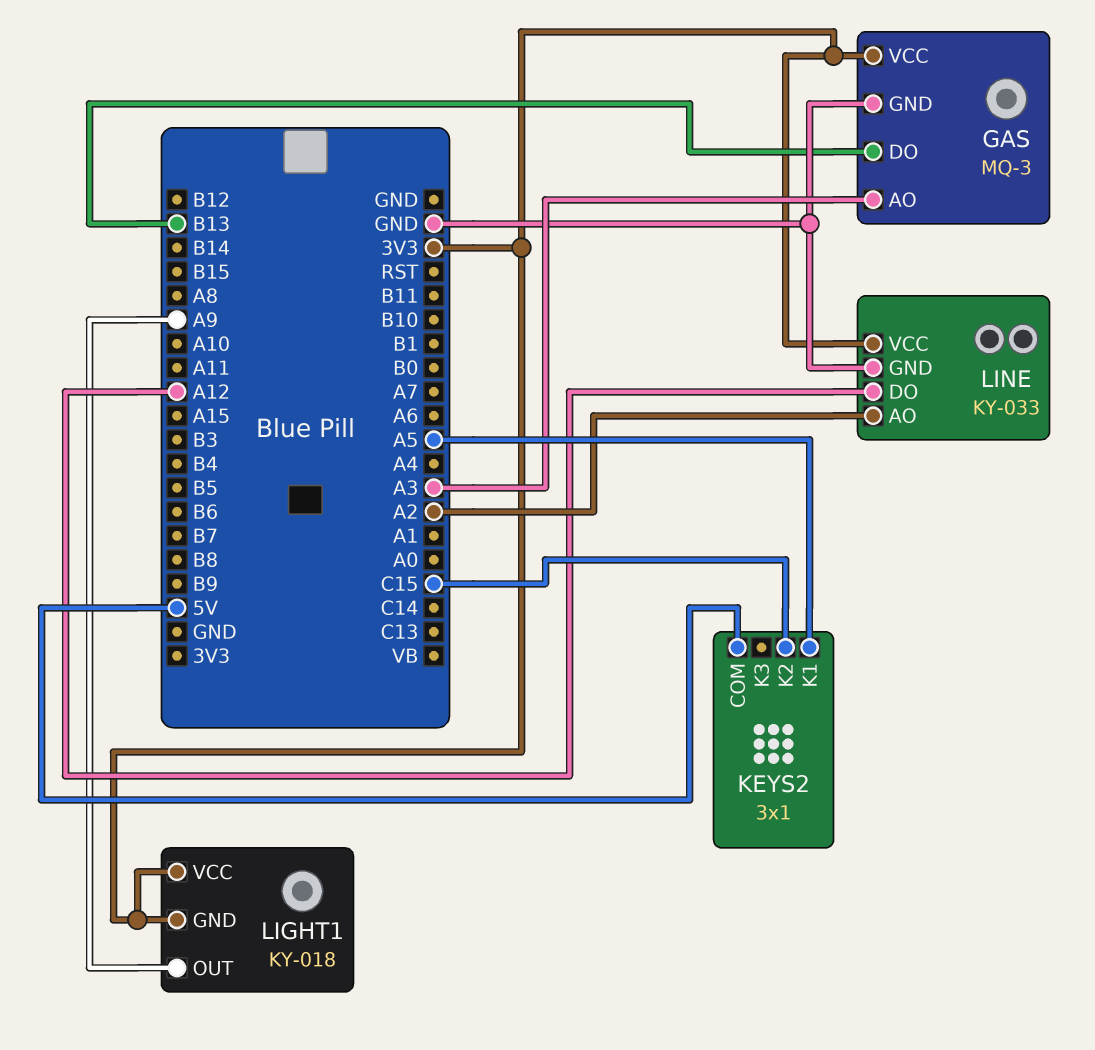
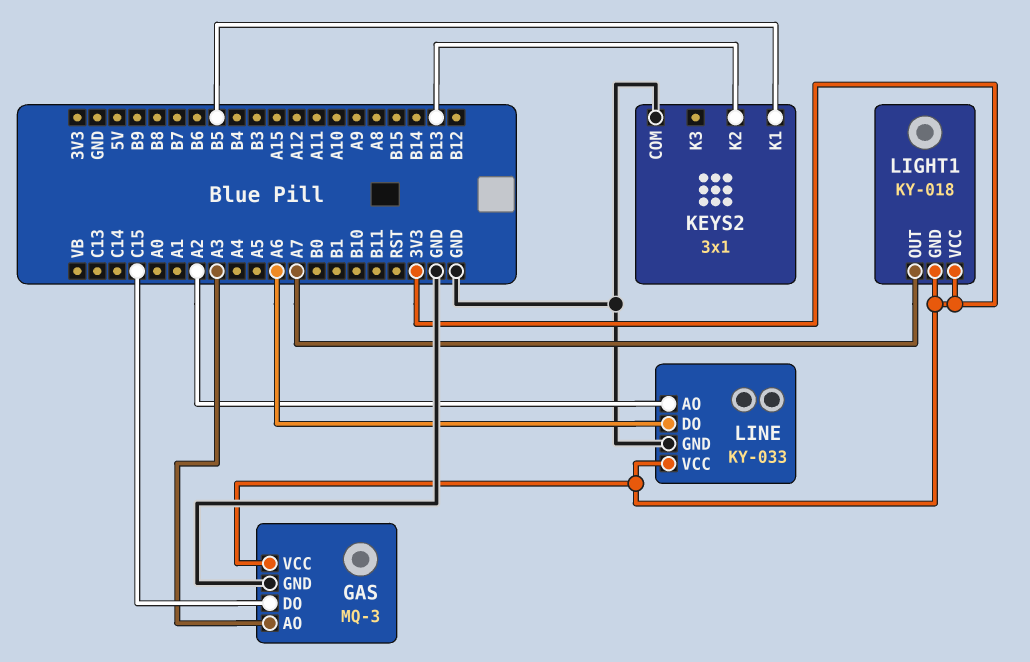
GAS pin DO: B13 -> C15
KEYS2 pin COM: 5V -> GND
KEYS2 pin K1: A5 -> B5
KEYS2 pin K2: C15 -> B13
LIGHT1 pin OUT: A9 -> A7
LINE pin DO: A12 -> A6

